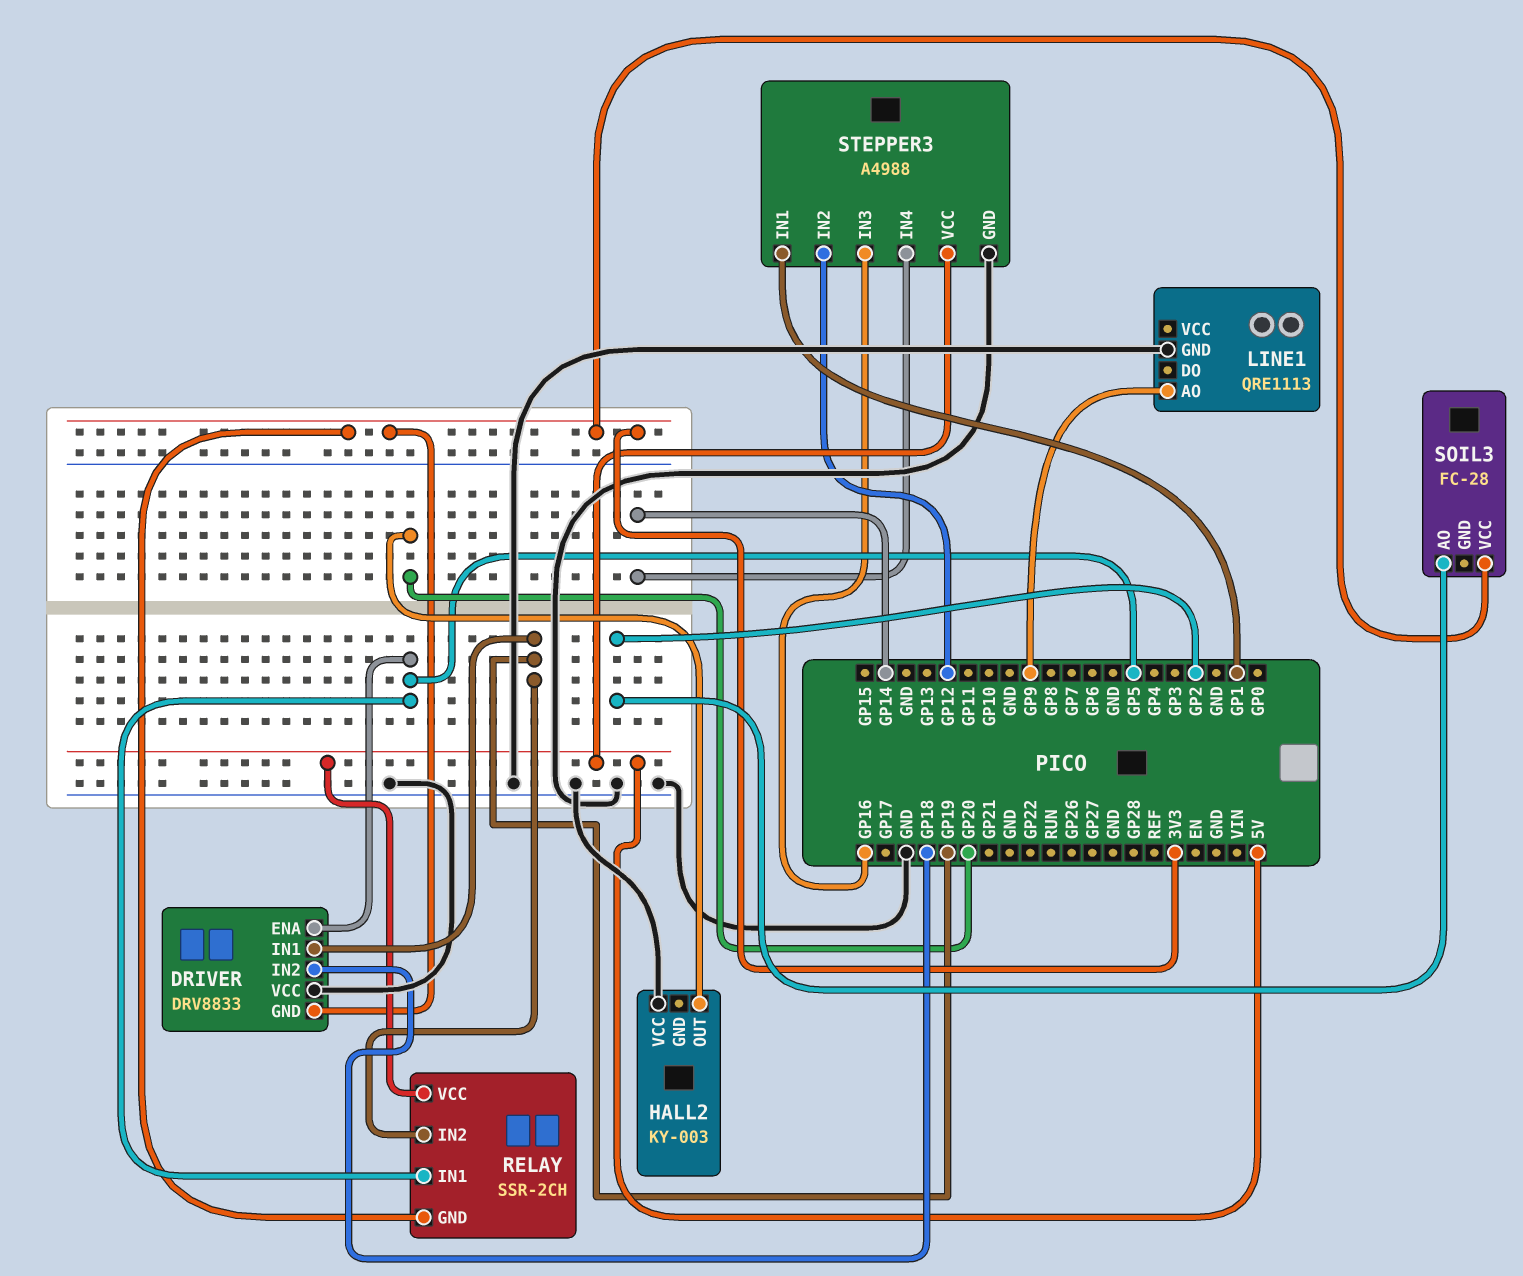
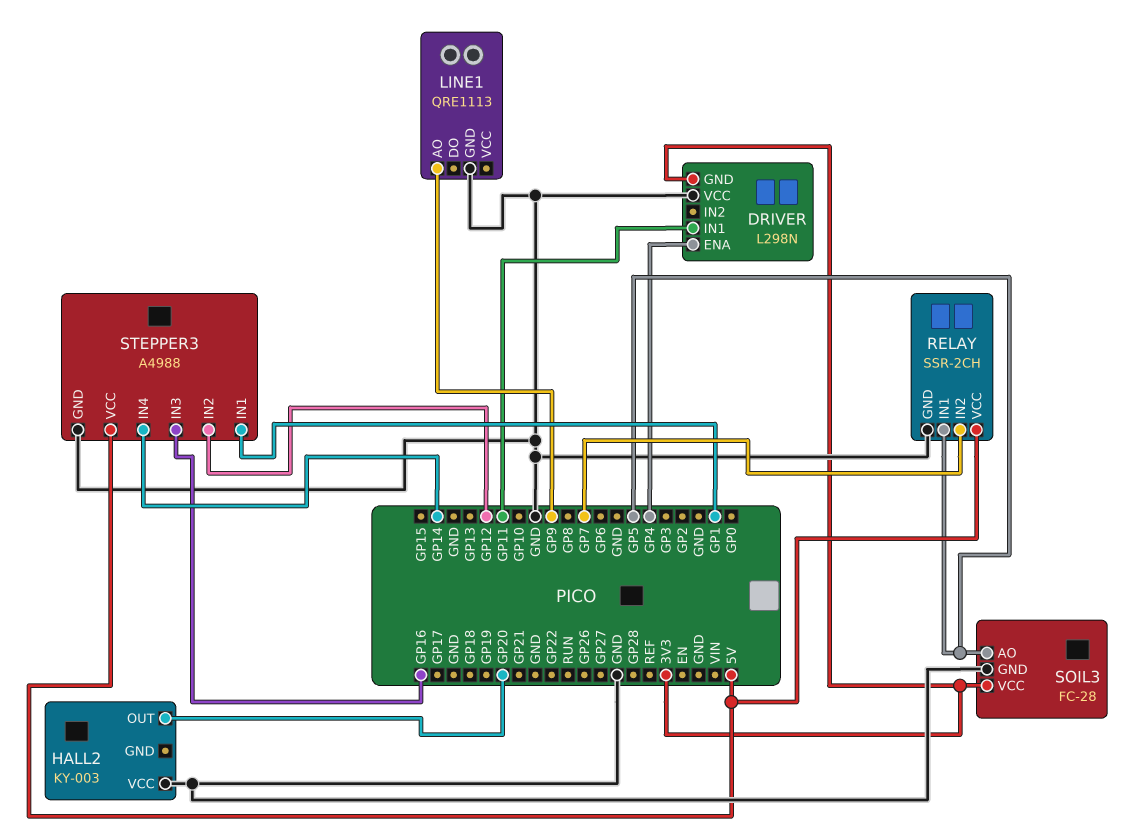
DRIVER: DRV8833 -> L298N
DRIVER pin ENA: GP5 -> GP4
DRIVER pin IN1: GP19 -> GP11
DRIVER pin IN2: GP18 -> none
RELAY pin GND: 3V3 -> GND
RELAY pin IN2: GP19 -> GP7
SOIL3 pin AO: GP2 -> GP5
SOIL3 pin GND: none -> GND

